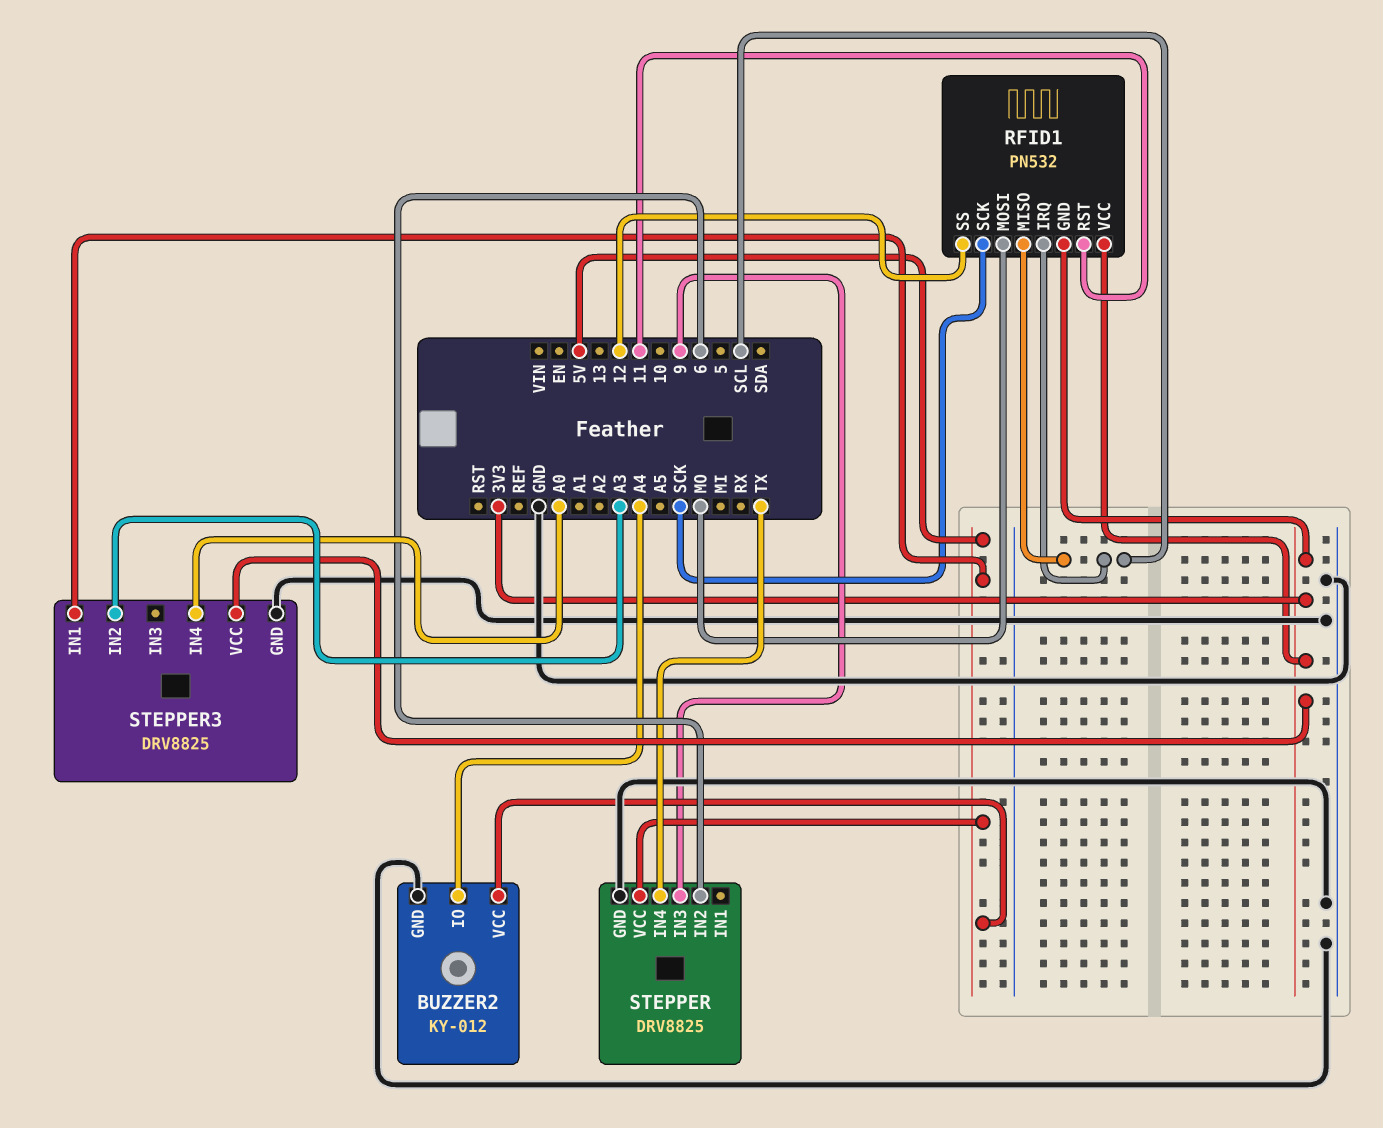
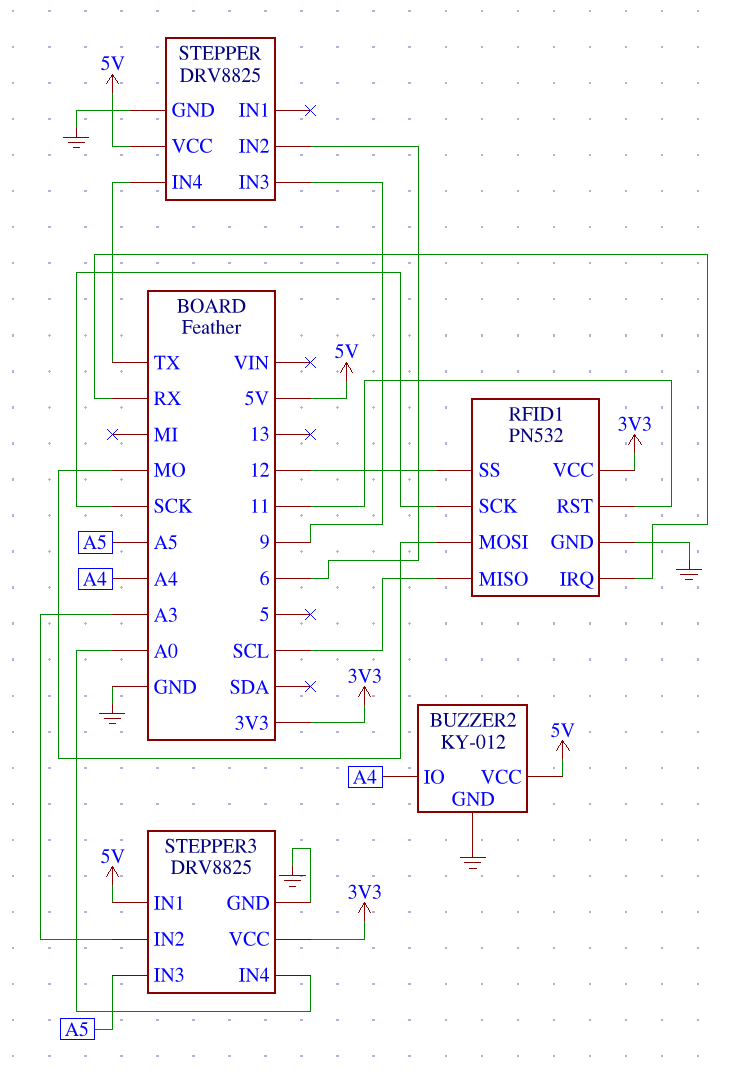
RFID1 pin GND: 3V3 -> GND
RFID1 pin IRQ: SCL -> RX
STEPPER3 pin IN3: none -> A5

